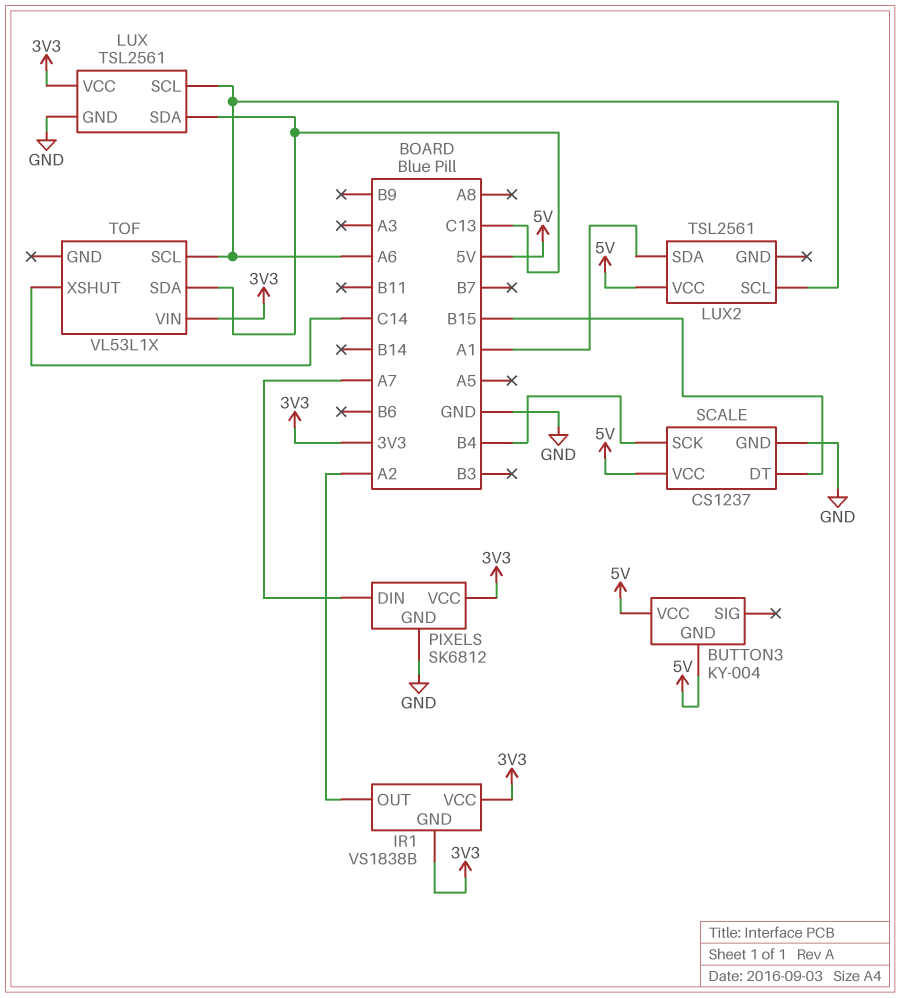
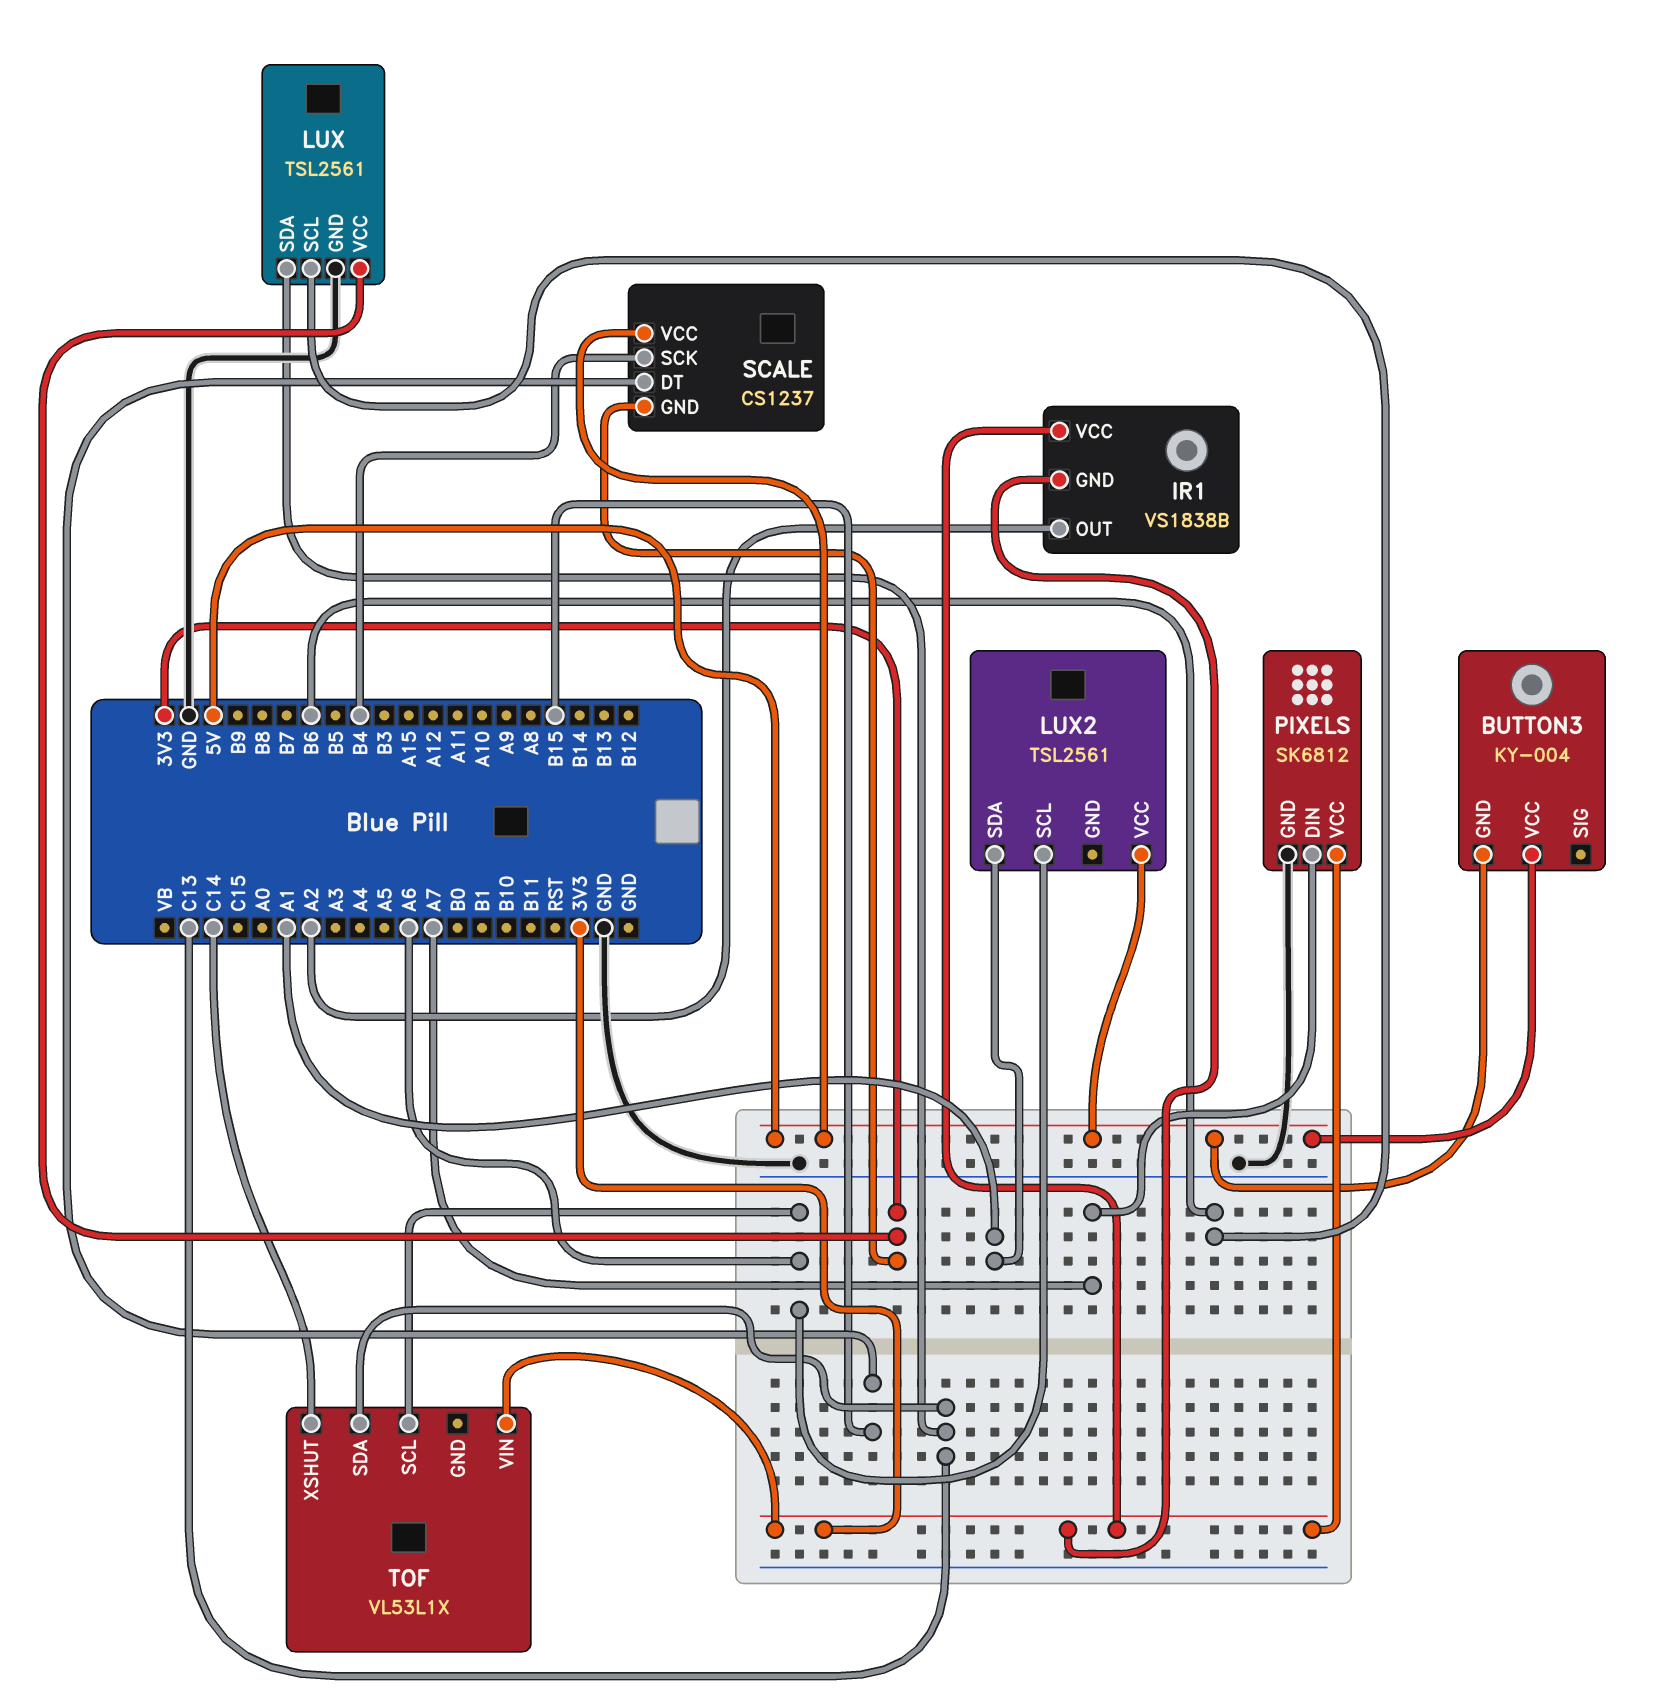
LUX pin SCL: A6 -> B6
SCALE pin GND: GND -> 3V3

